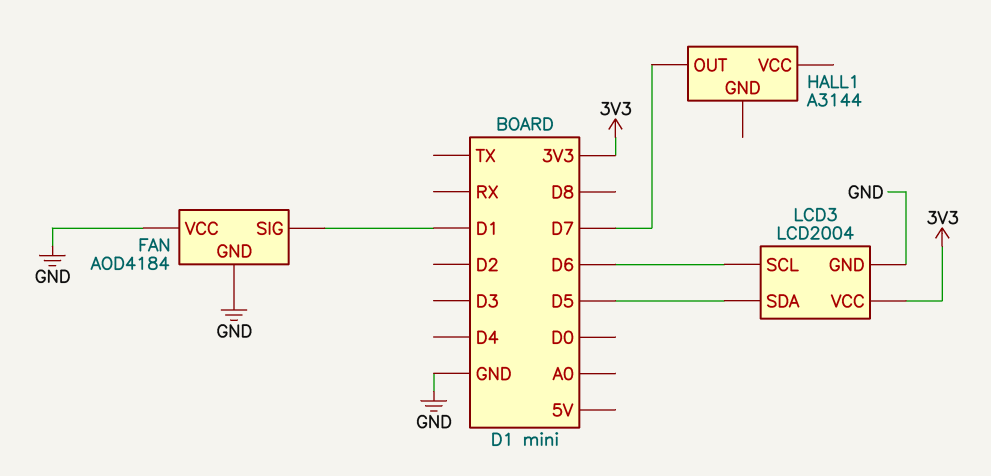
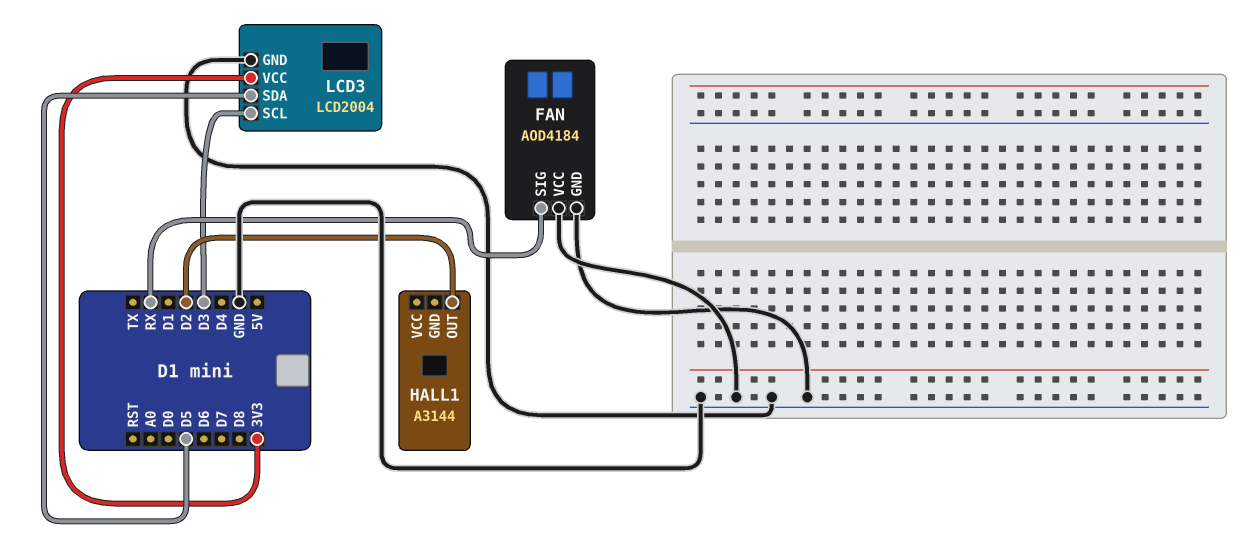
FAN pin SIG: D1 -> RX
HALL1 pin OUT: D7 -> D2
LCD3 pin SCL: D6 -> D3

